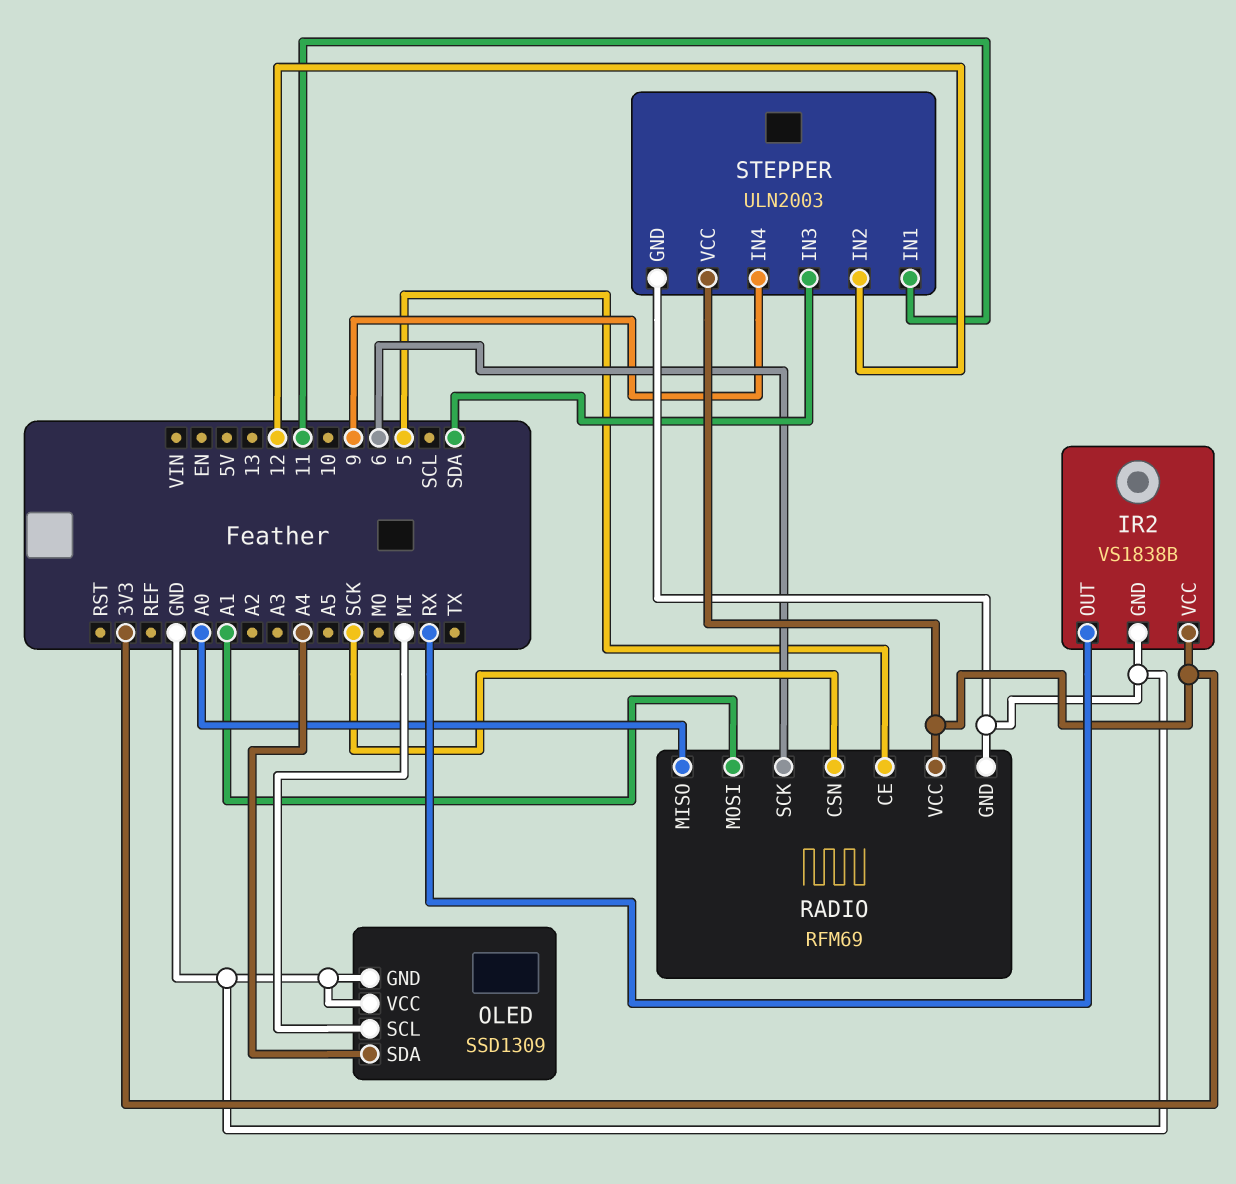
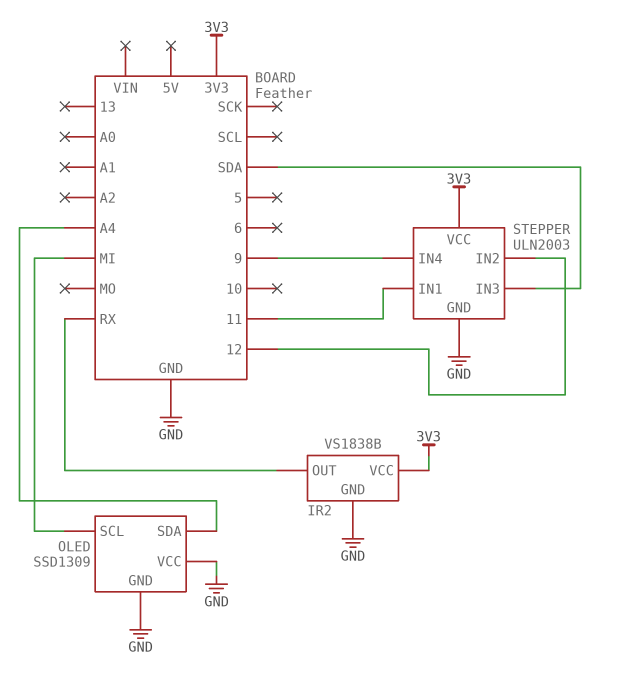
RADIO: RFM69 -> none
RADIO pin CE: 5 -> none
RADIO pin CSN: SCK -> none
RADIO pin GND: GND -> none
RADIO pin MISO: A0 -> none
RADIO pin MOSI: A1 -> none
RADIO pin SCK: 6 -> none
RADIO pin VCC: 3V3 -> none

